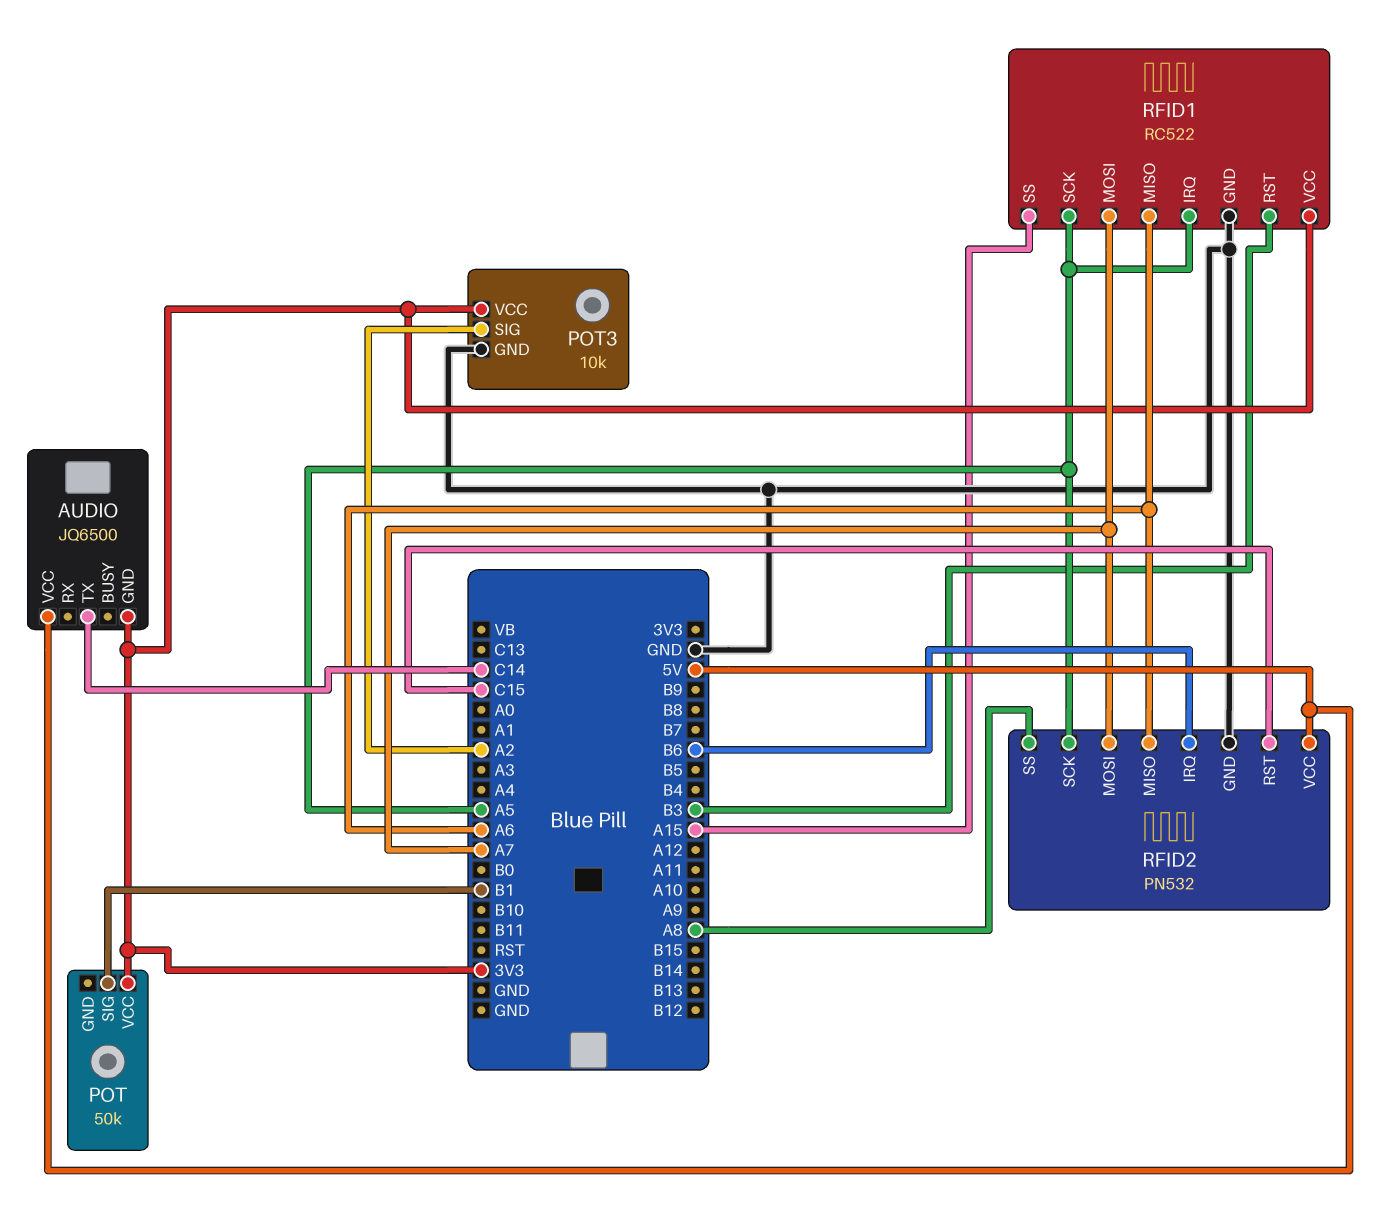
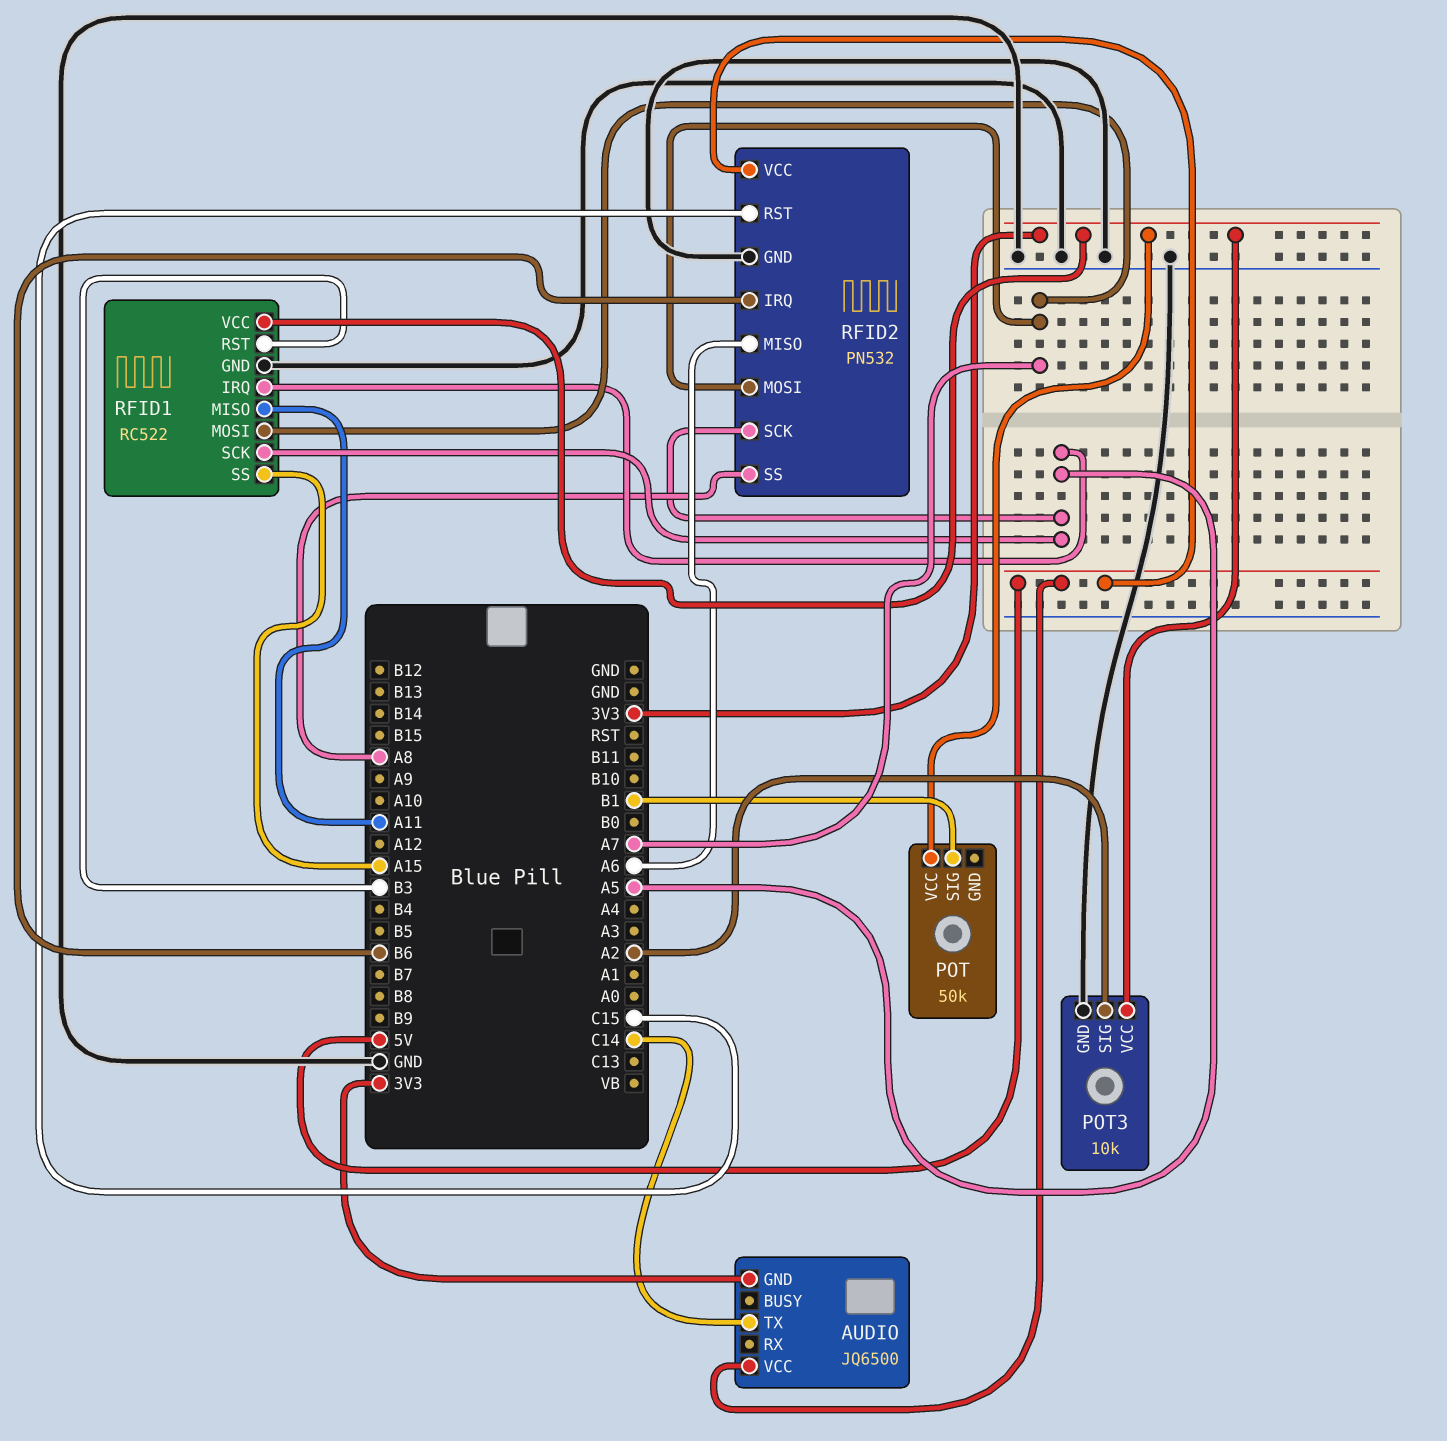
RFID1 pin MISO: A6 -> A11

